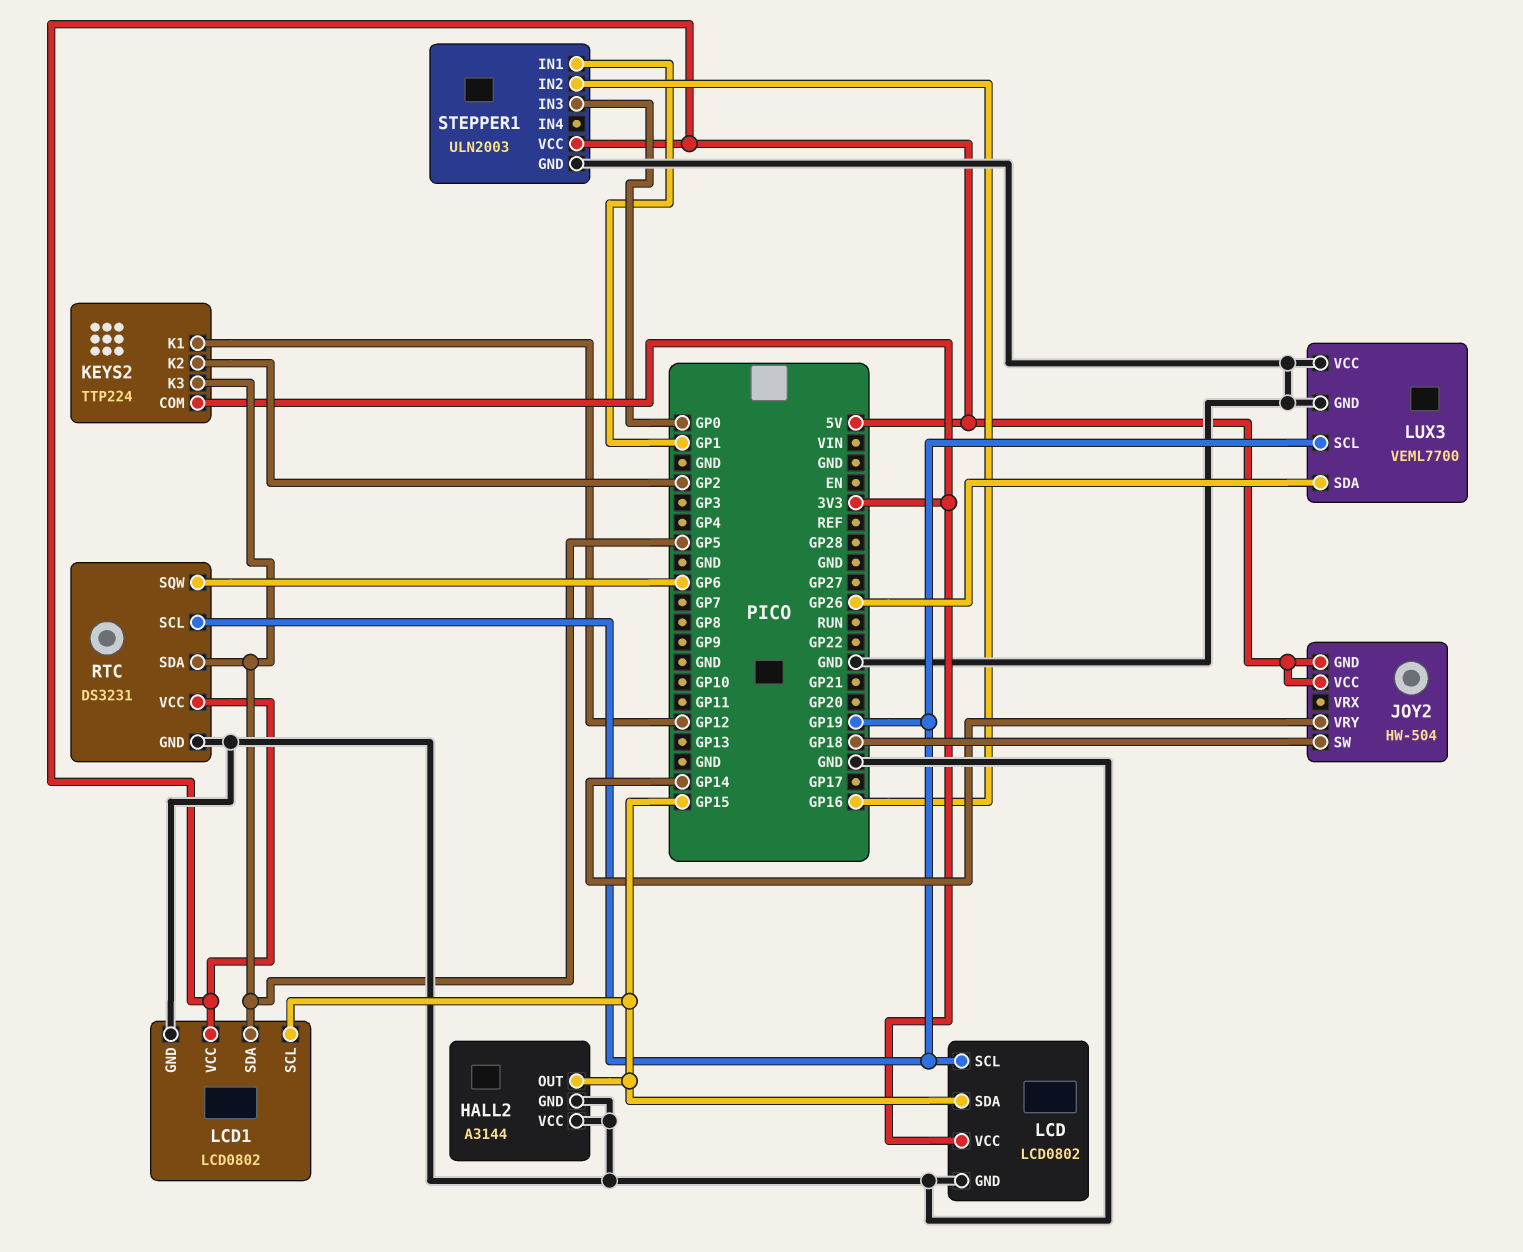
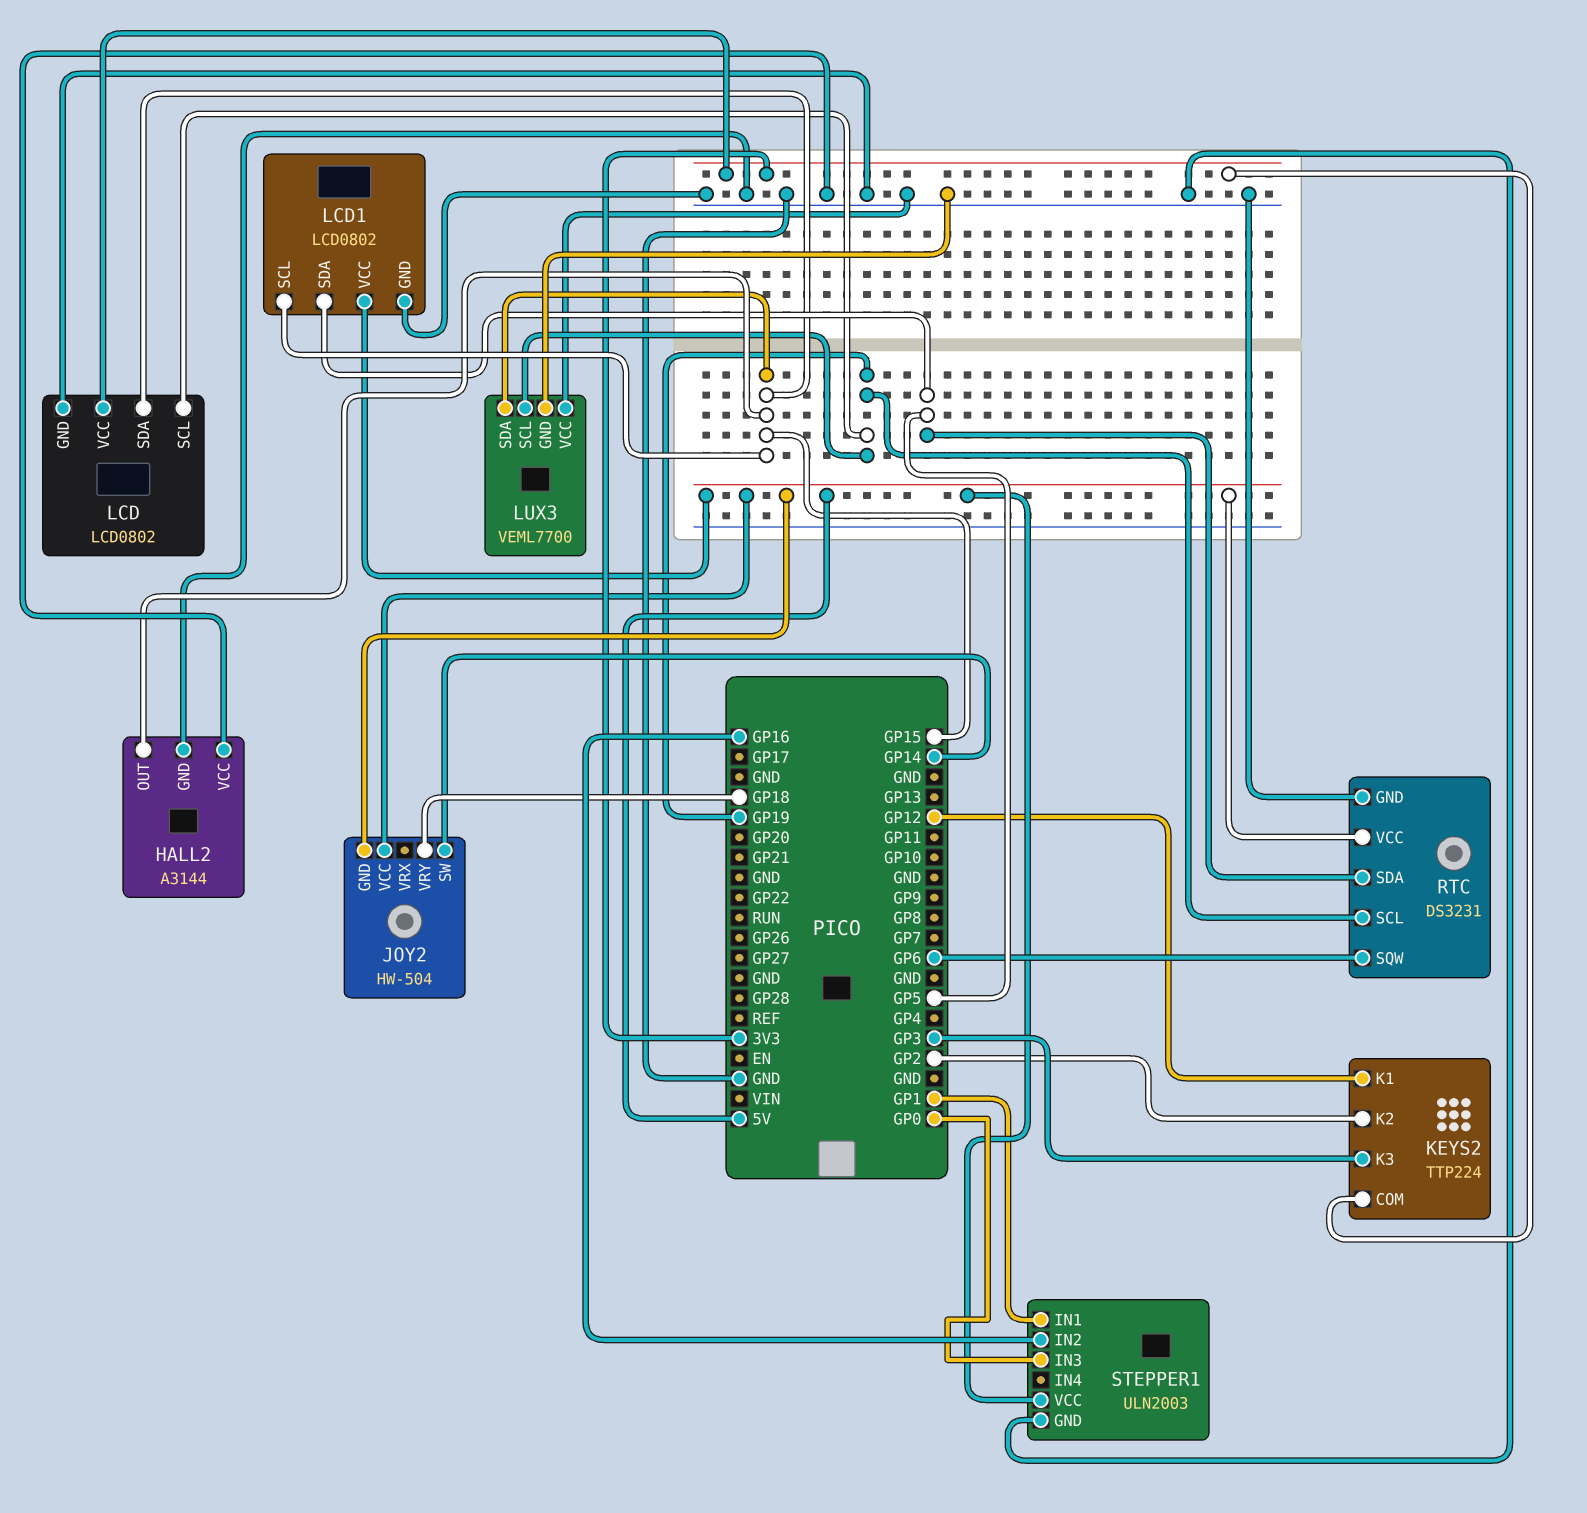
JOY2 pin SW: GP18 -> GP14
JOY2 pin VRY: GP14 -> GP18
KEYS2 pin K3: GP5 -> GP3
LUX3 pin SDA: GP26 -> GP15

